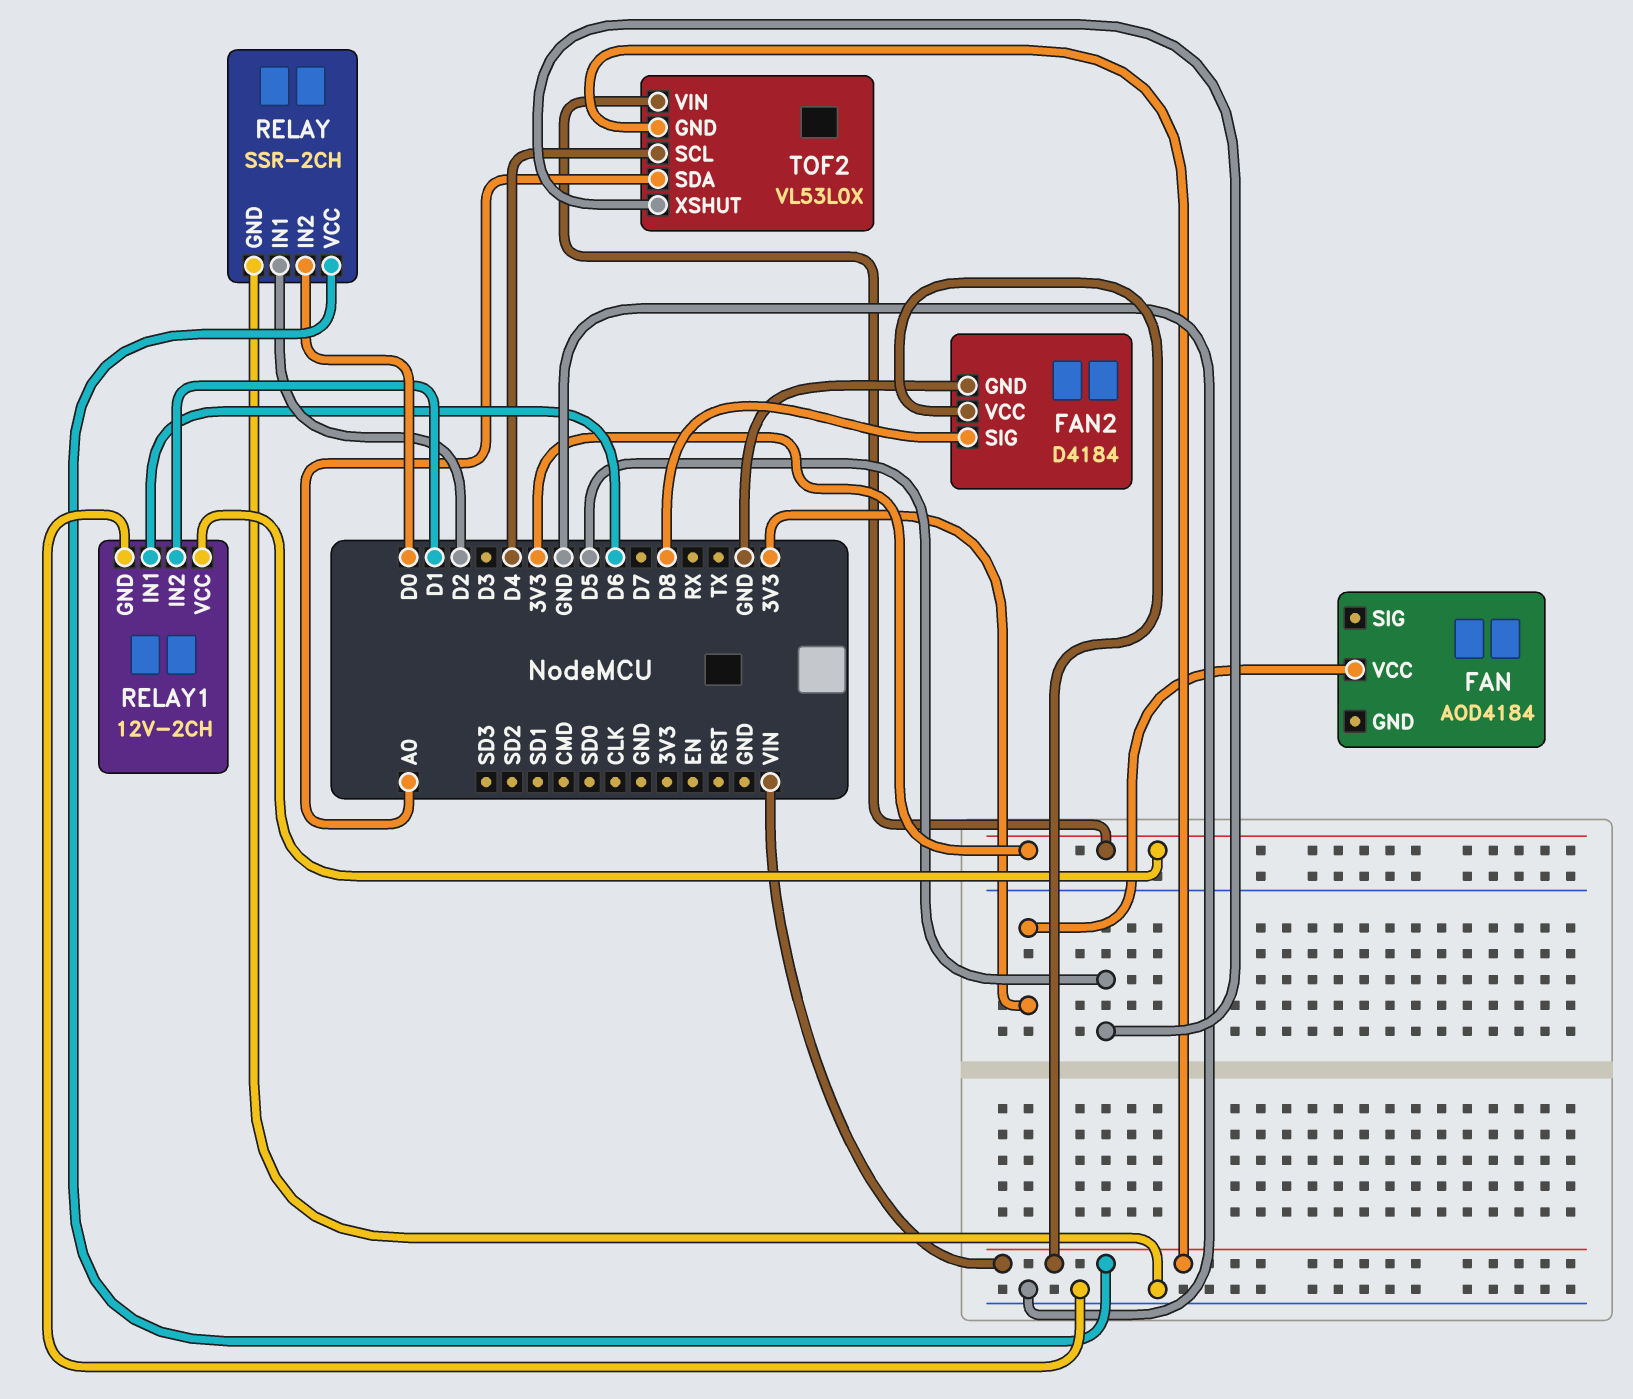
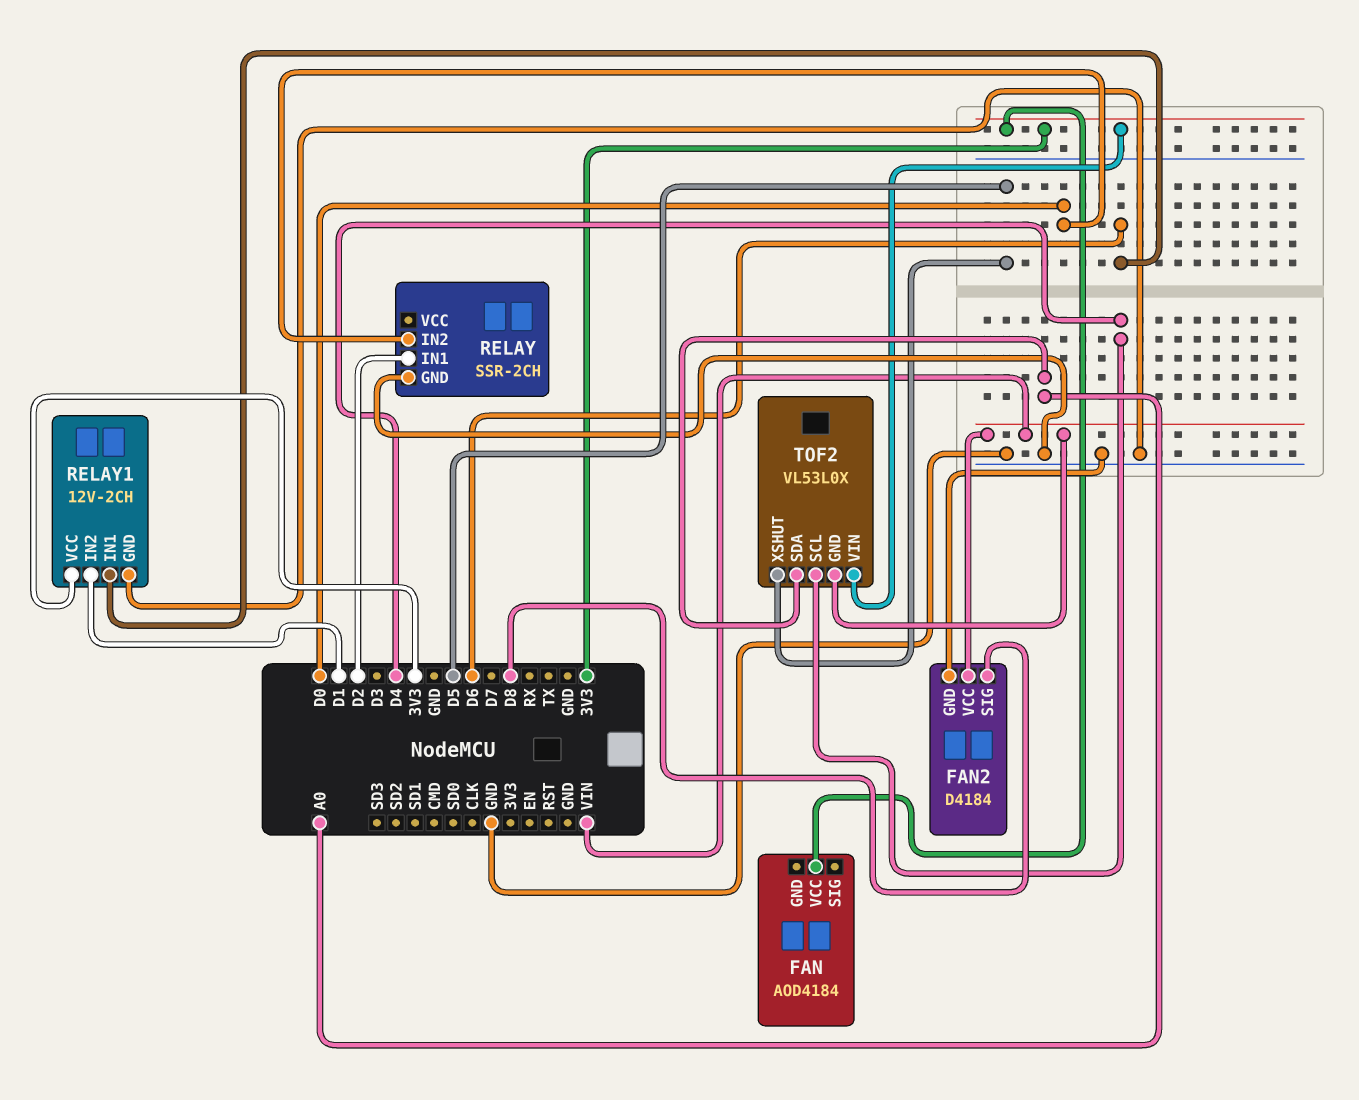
RELAY pin VCC: VIN -> none

